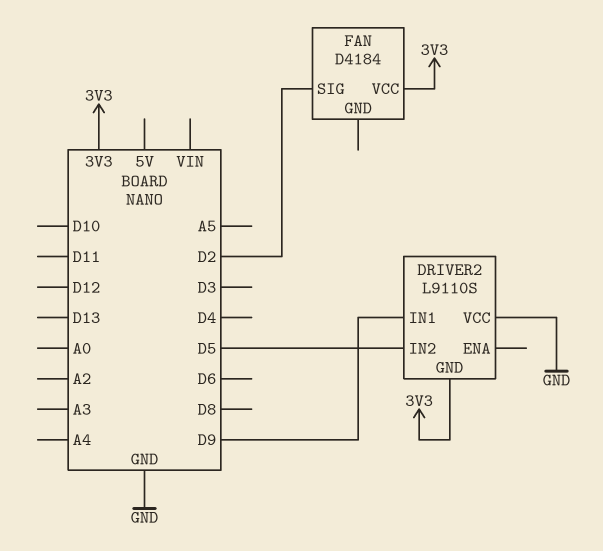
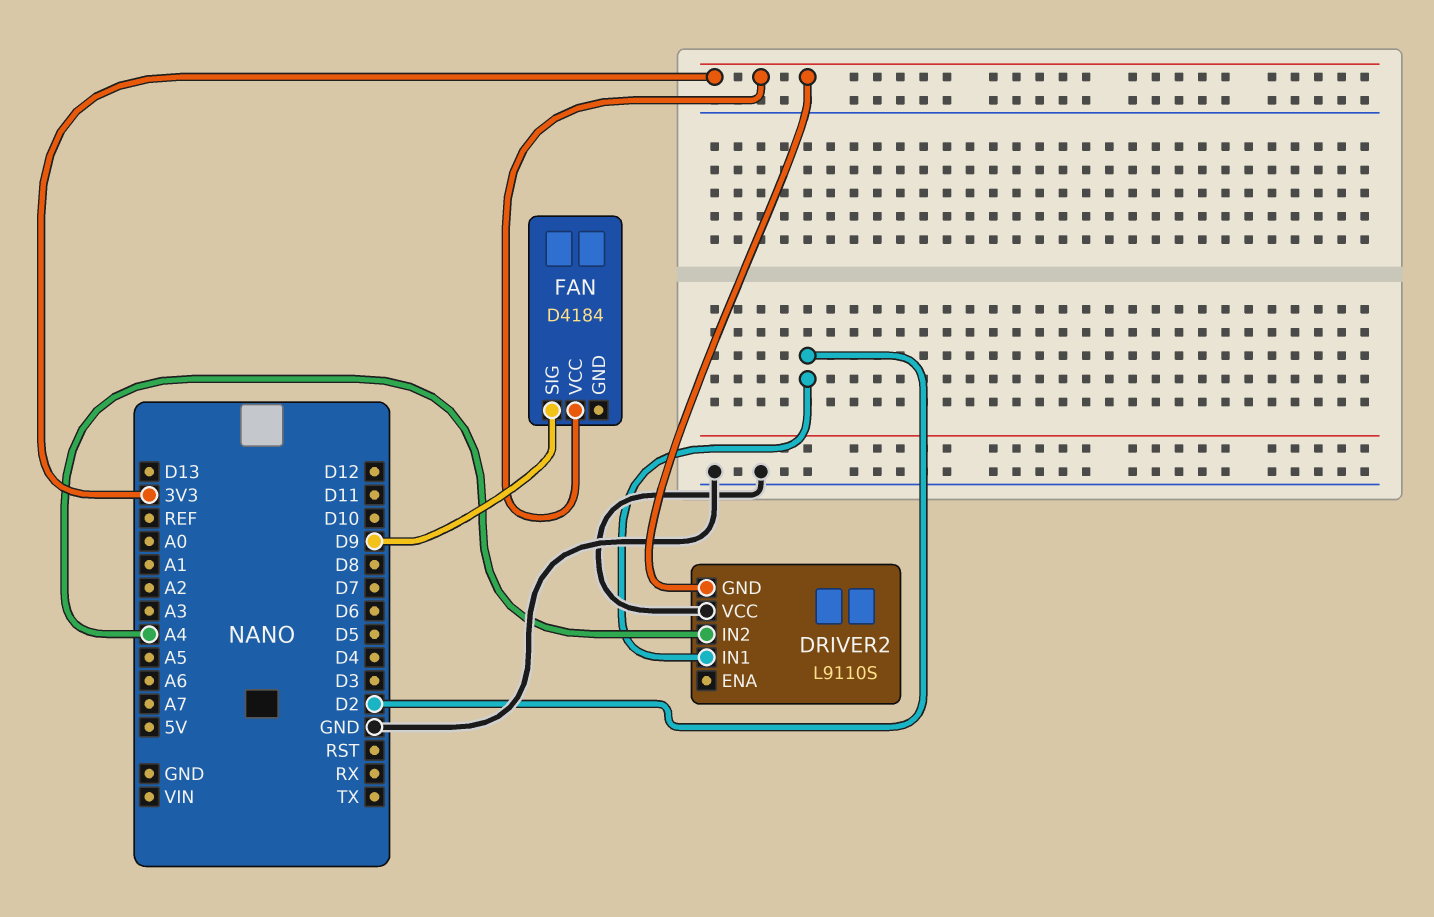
DRIVER2 pin IN1: D9 -> D2
DRIVER2 pin IN2: D5 -> A4
FAN pin SIG: D2 -> D9

